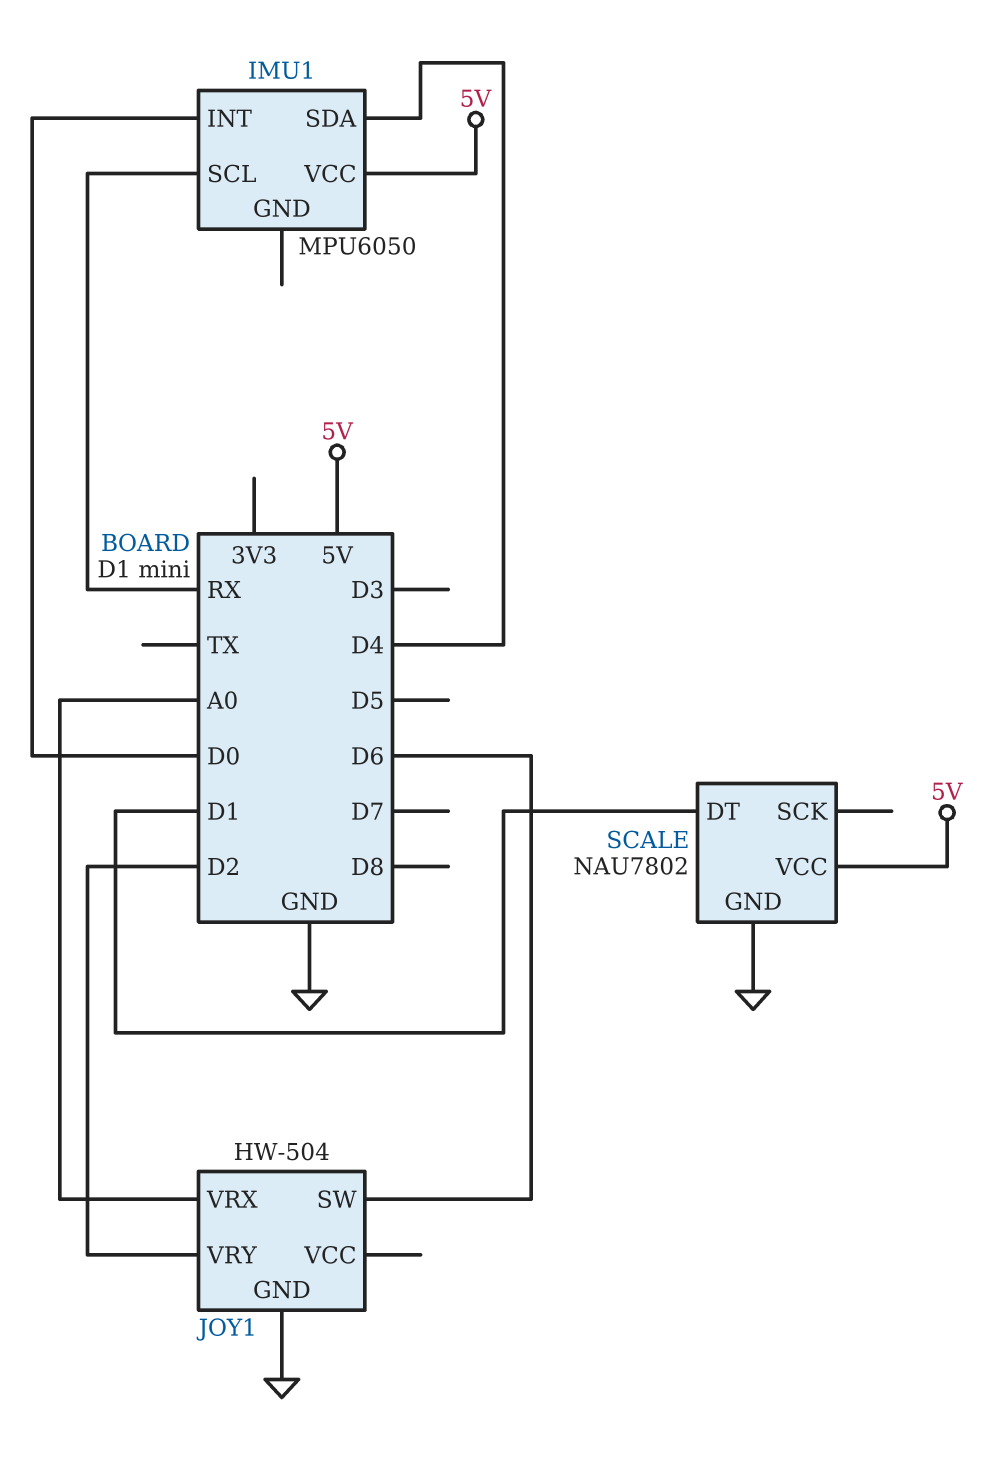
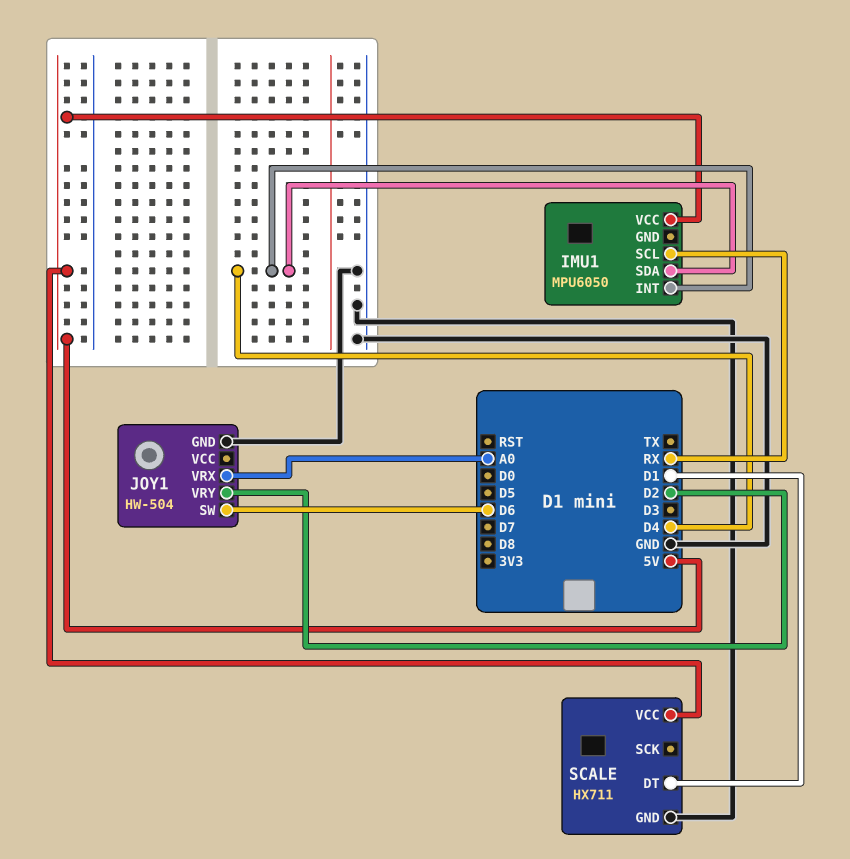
IMU1 pin INT: D0 -> D4
SCALE: NAU7802 -> HX711

